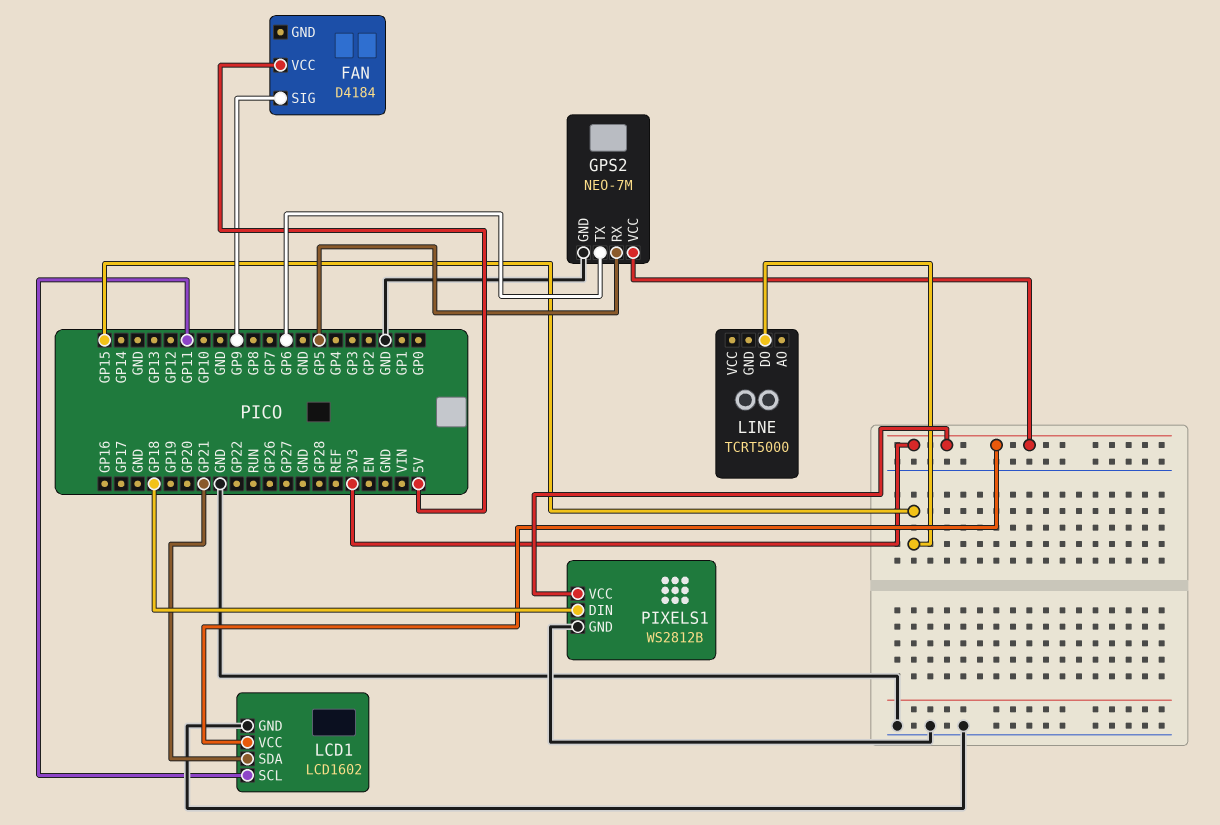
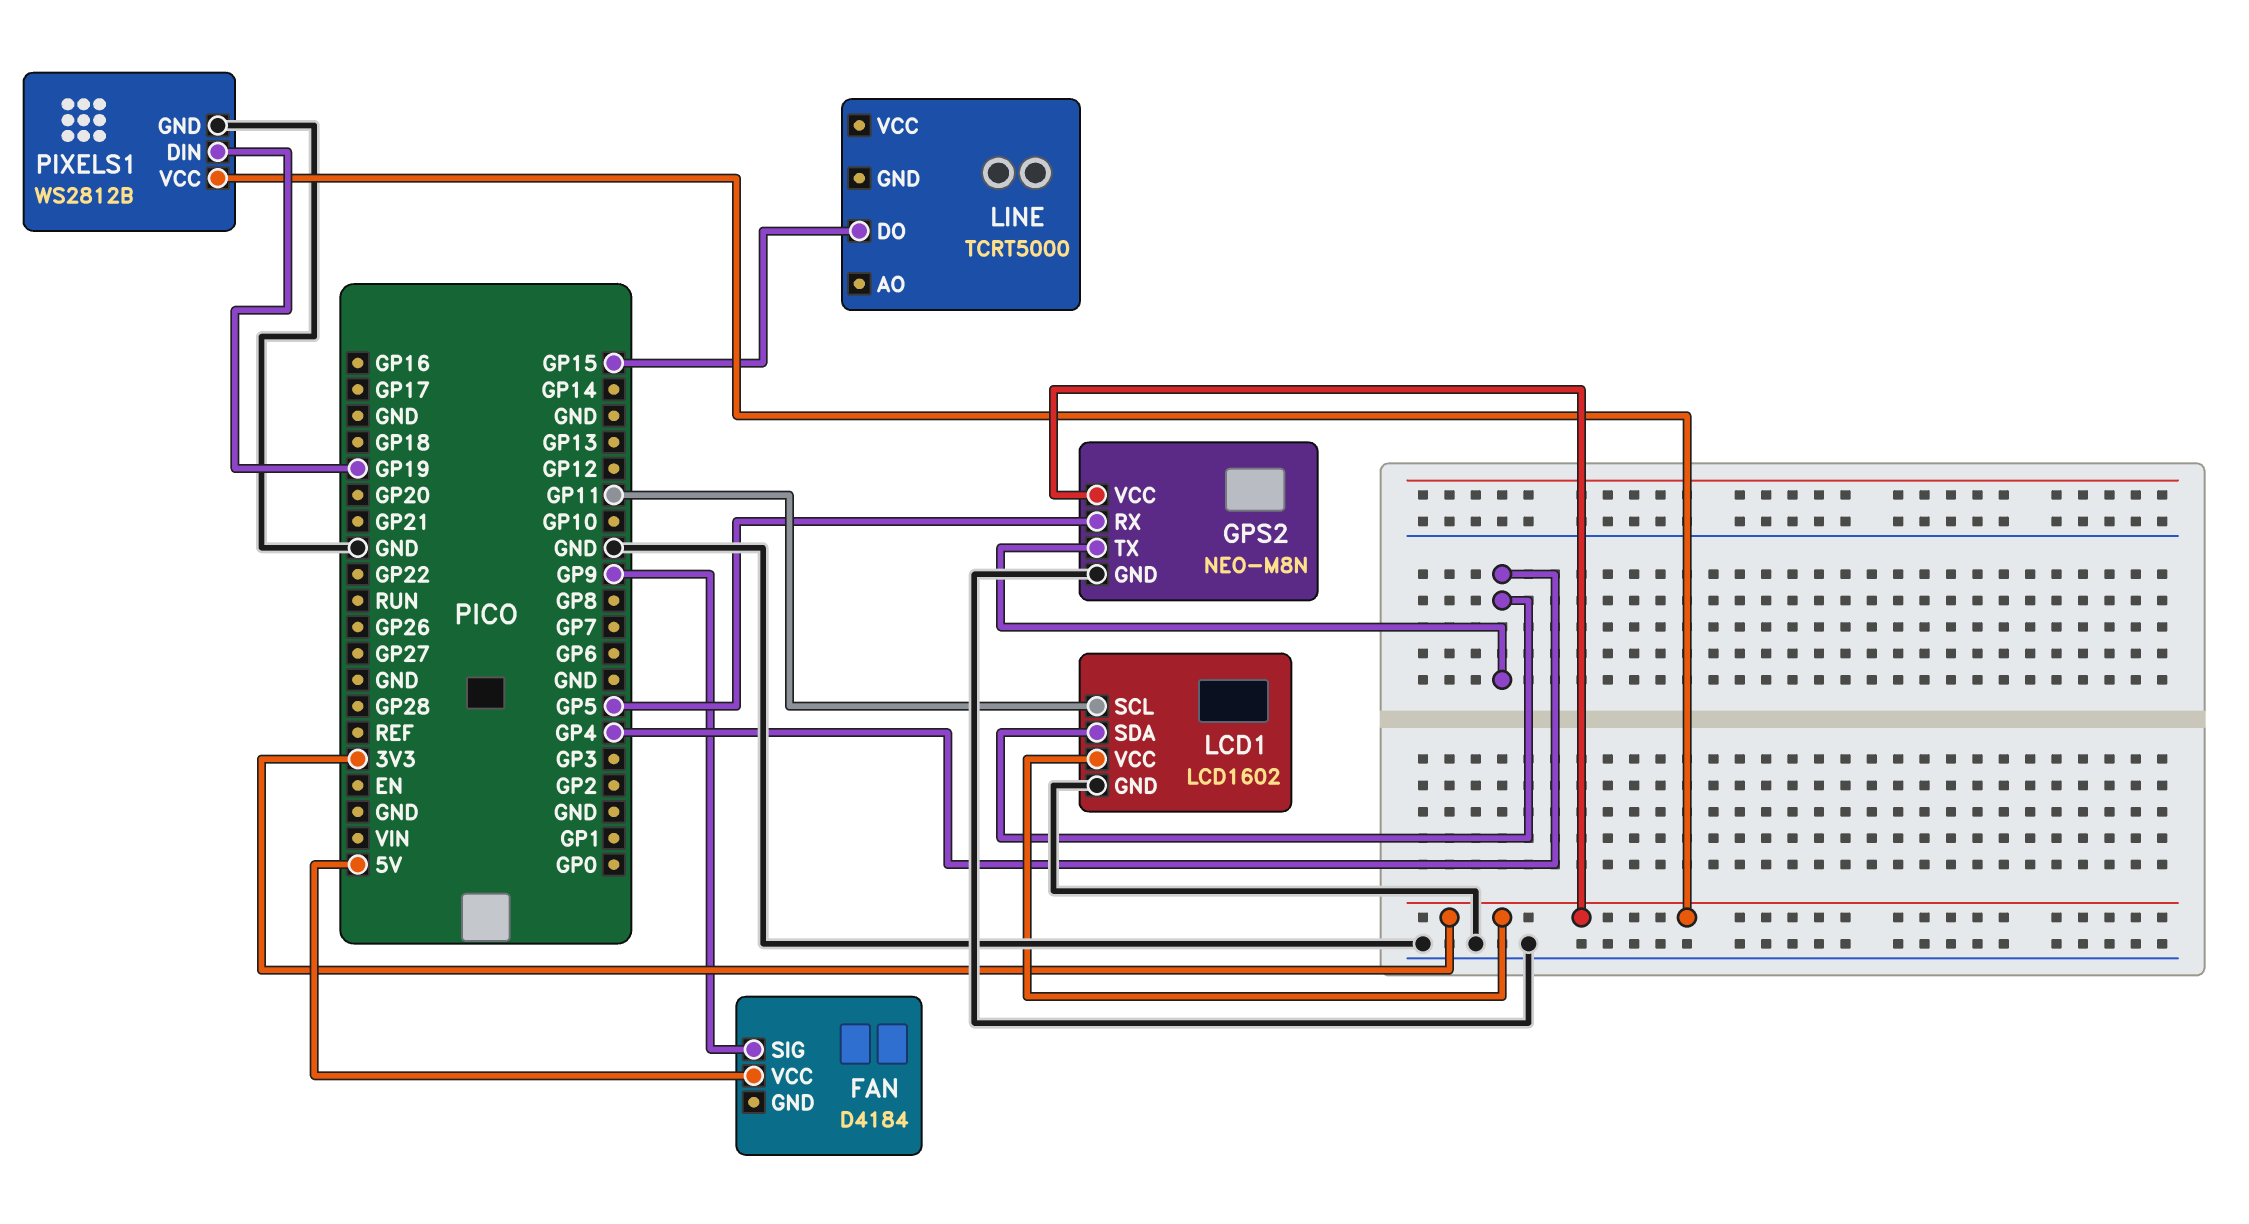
GPS2: NEO-7M -> NEO-M8N
GPS2 pin TX: GP6 -> GP4
LCD1 pin SDA: GP21 -> GP4
PIXELS1 pin DIN: GP18 -> GP19

